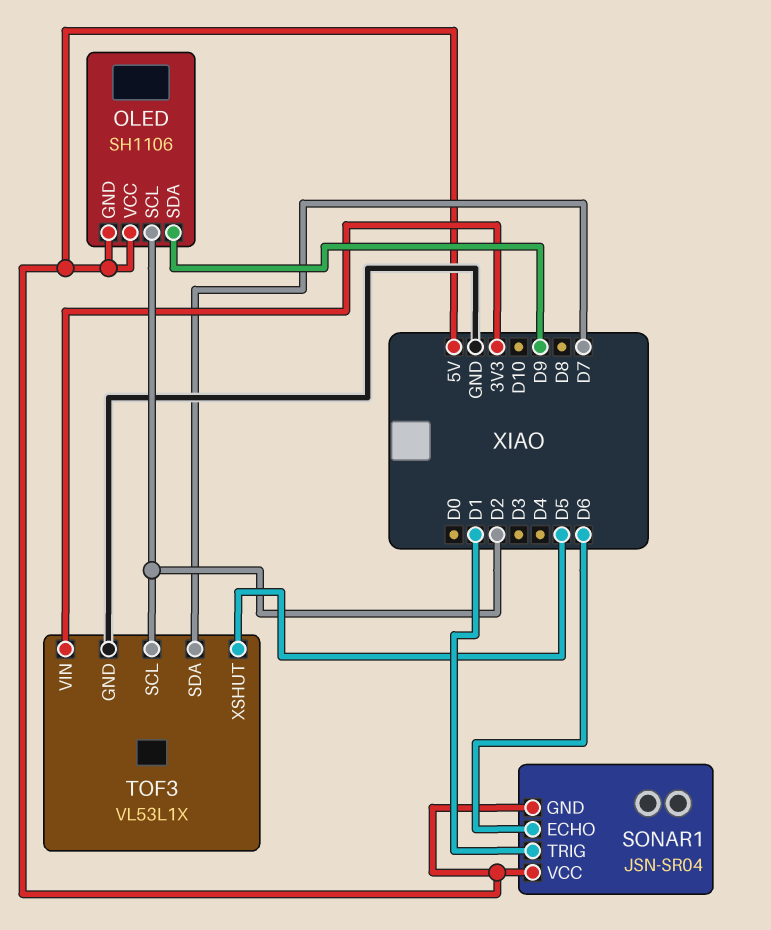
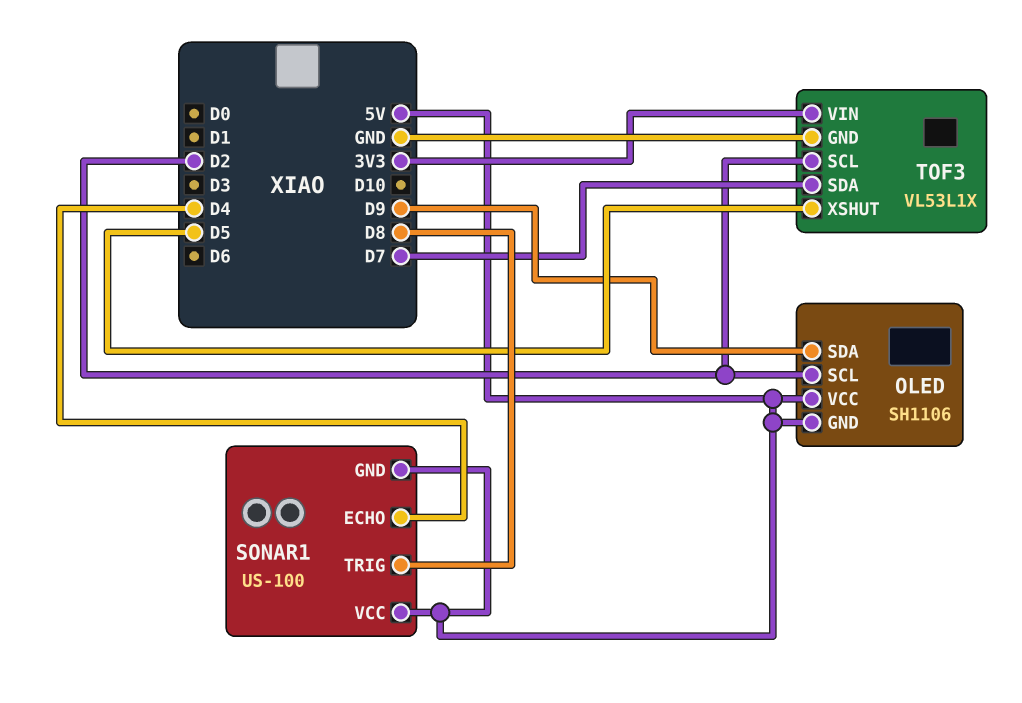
SONAR1: JSN-SR04 -> US-100
SONAR1 pin ECHO: D6 -> D4
SONAR1 pin TRIG: D1 -> D8

